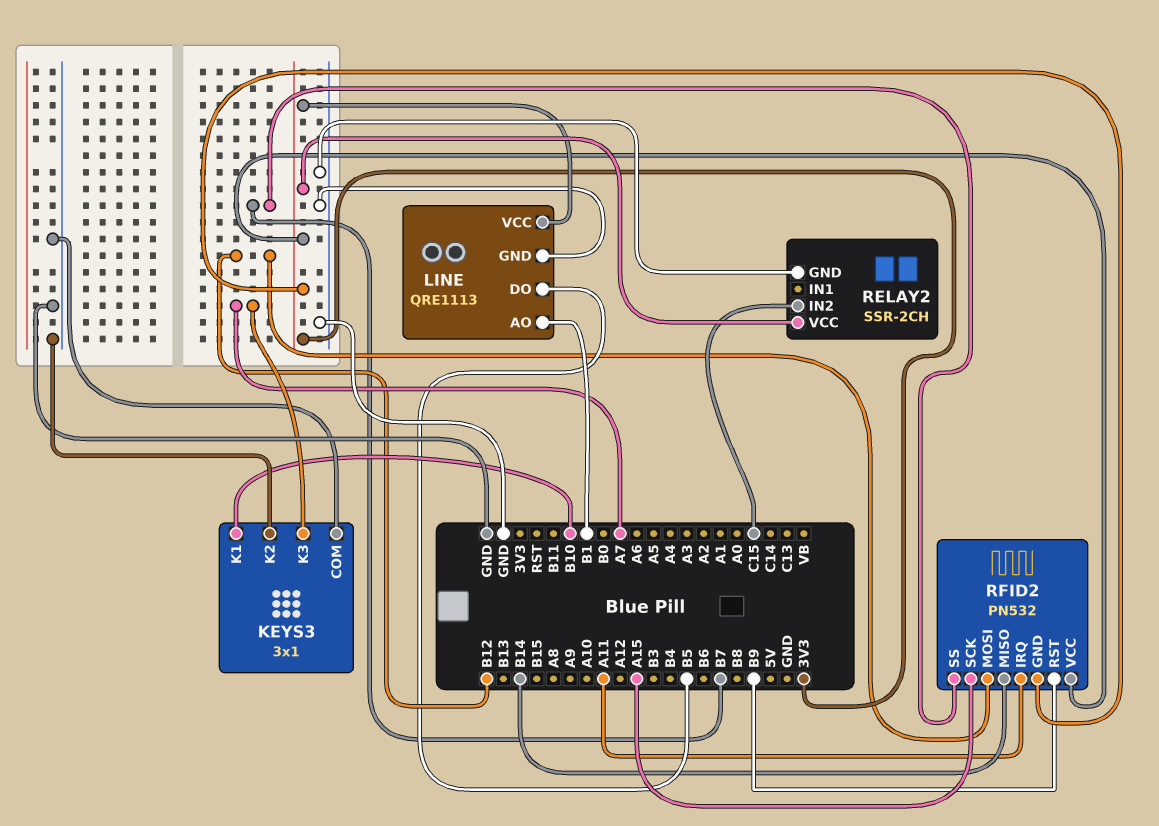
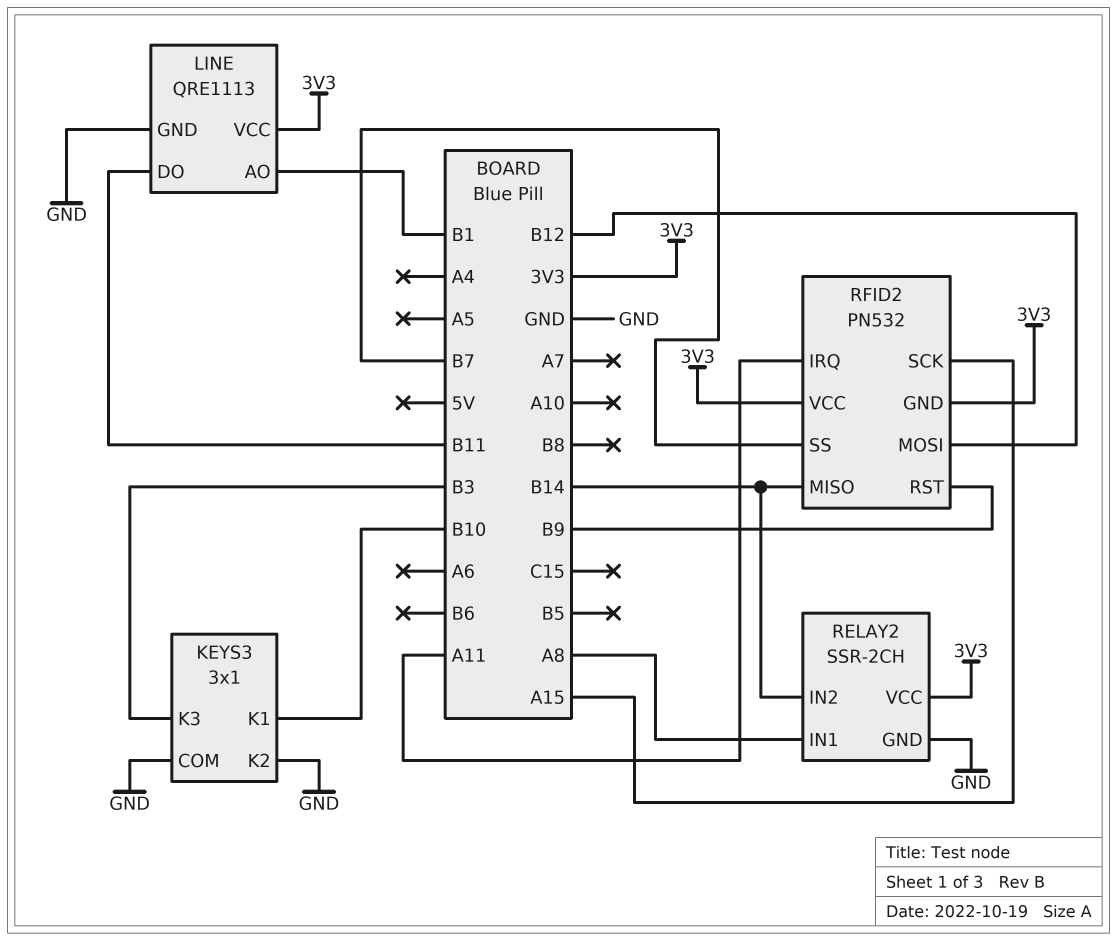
KEYS3 pin K3: A7 -> B3
LINE pin DO: B5 -> B11
RELAY2 pin IN1: none -> A8
RELAY2 pin IN2: C15 -> B14

